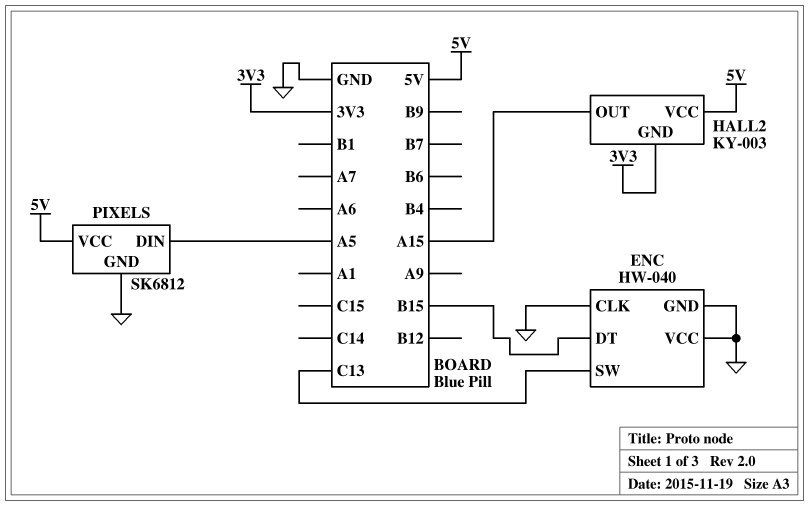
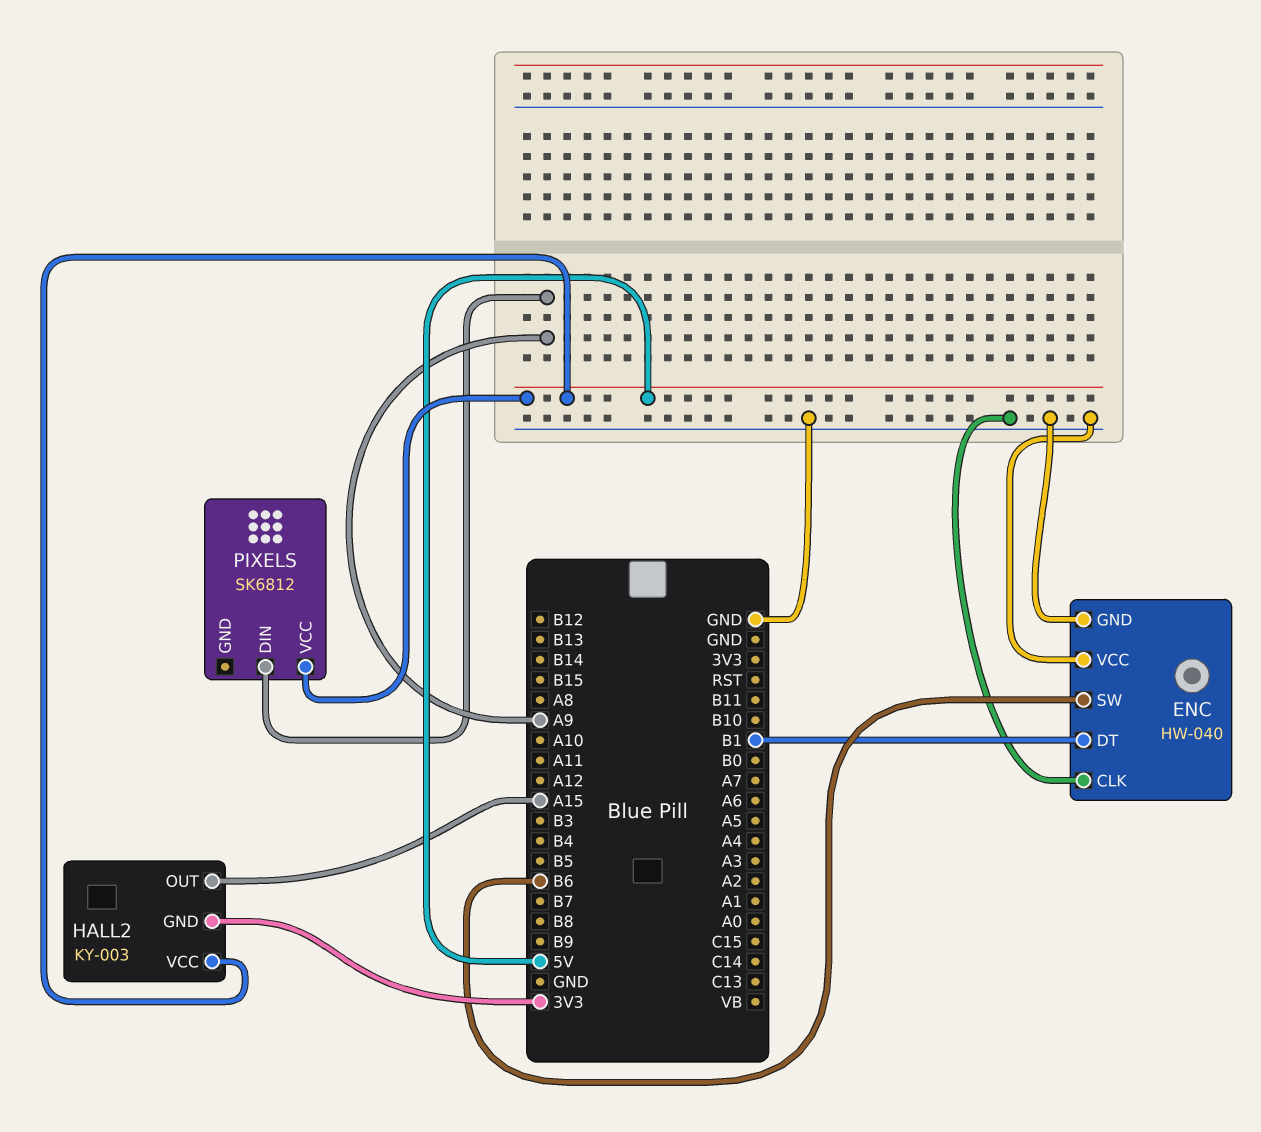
ENC pin DT: B15 -> B1
ENC pin SW: C13 -> B6
PIXELS pin DIN: A5 -> A9
PIXELS pin GND: GND -> none

